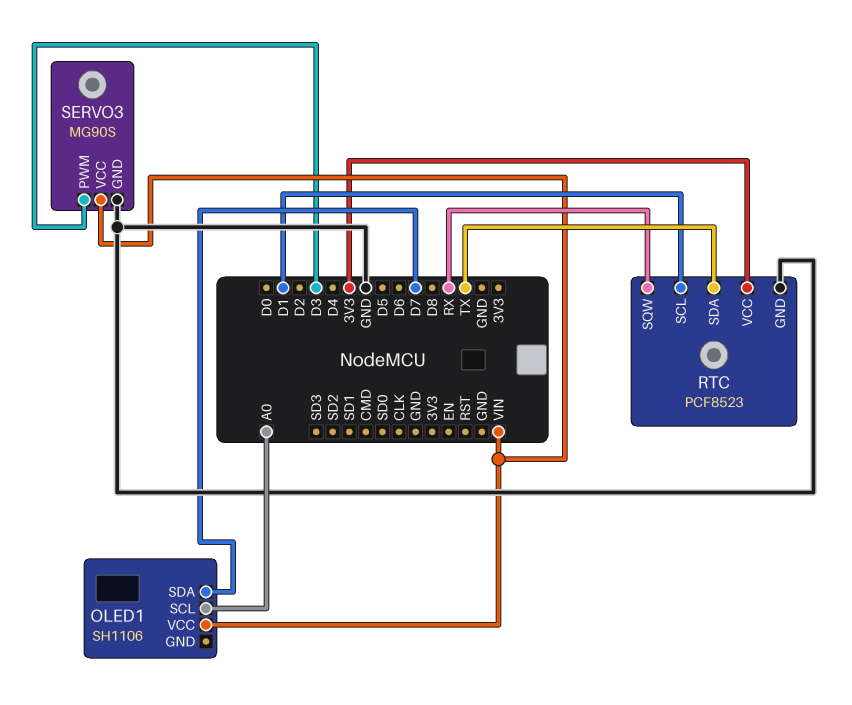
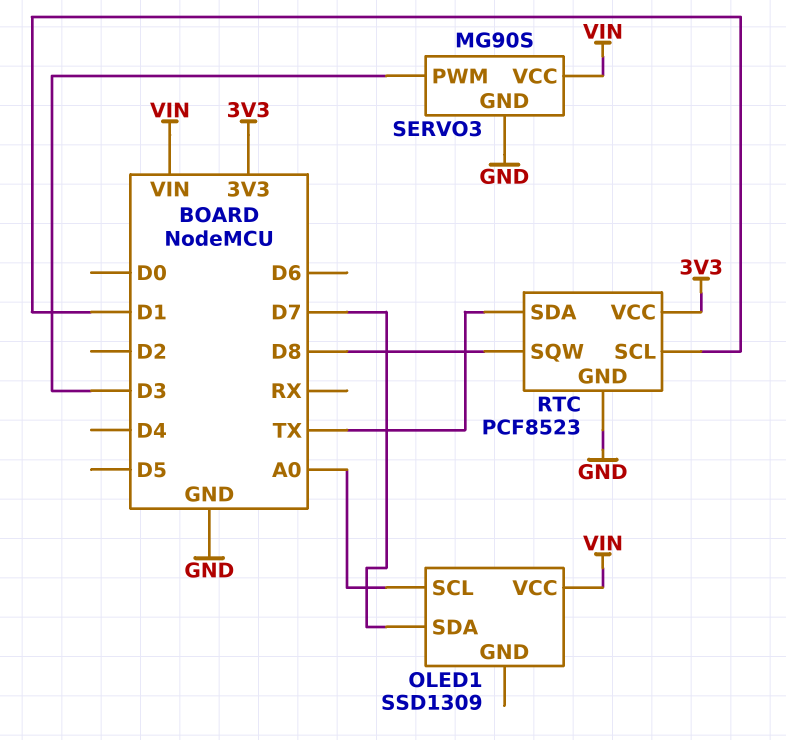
OLED1: SH1106 -> SSD1309
RTC pin SQW: RX -> D8

